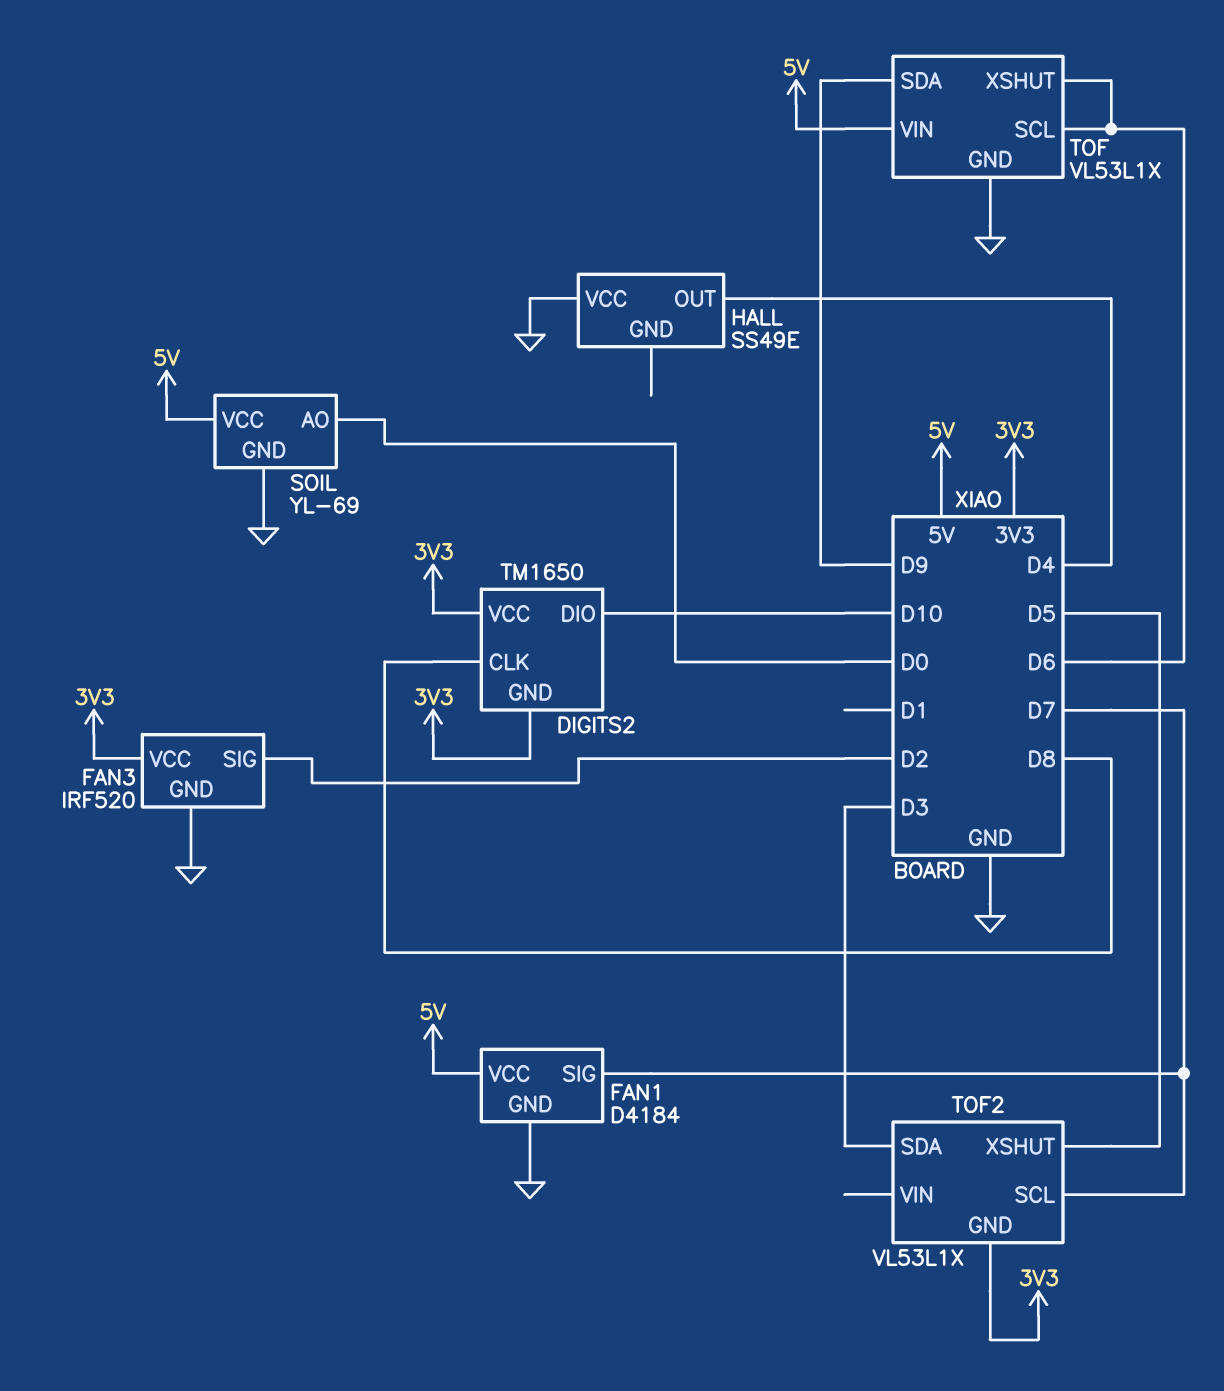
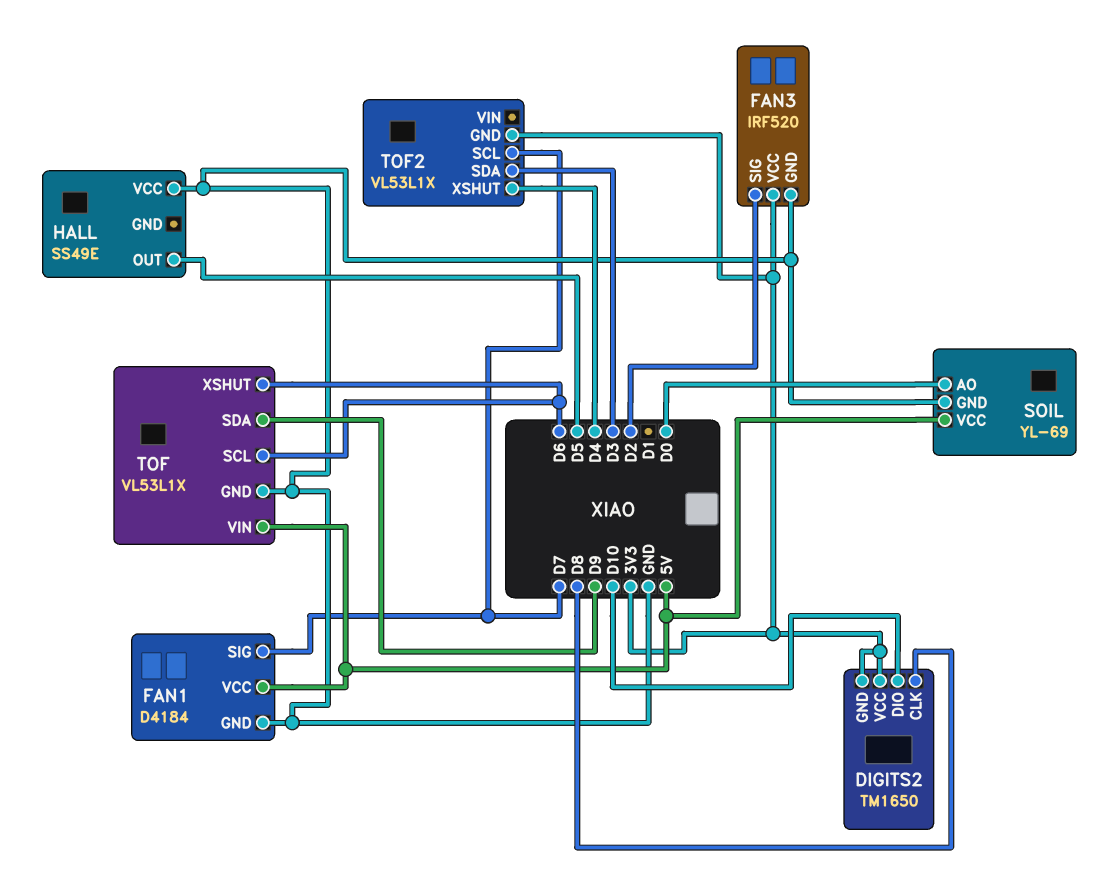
HALL pin OUT: D4 -> D5
TOF2 pin XSHUT: D5 -> D4

